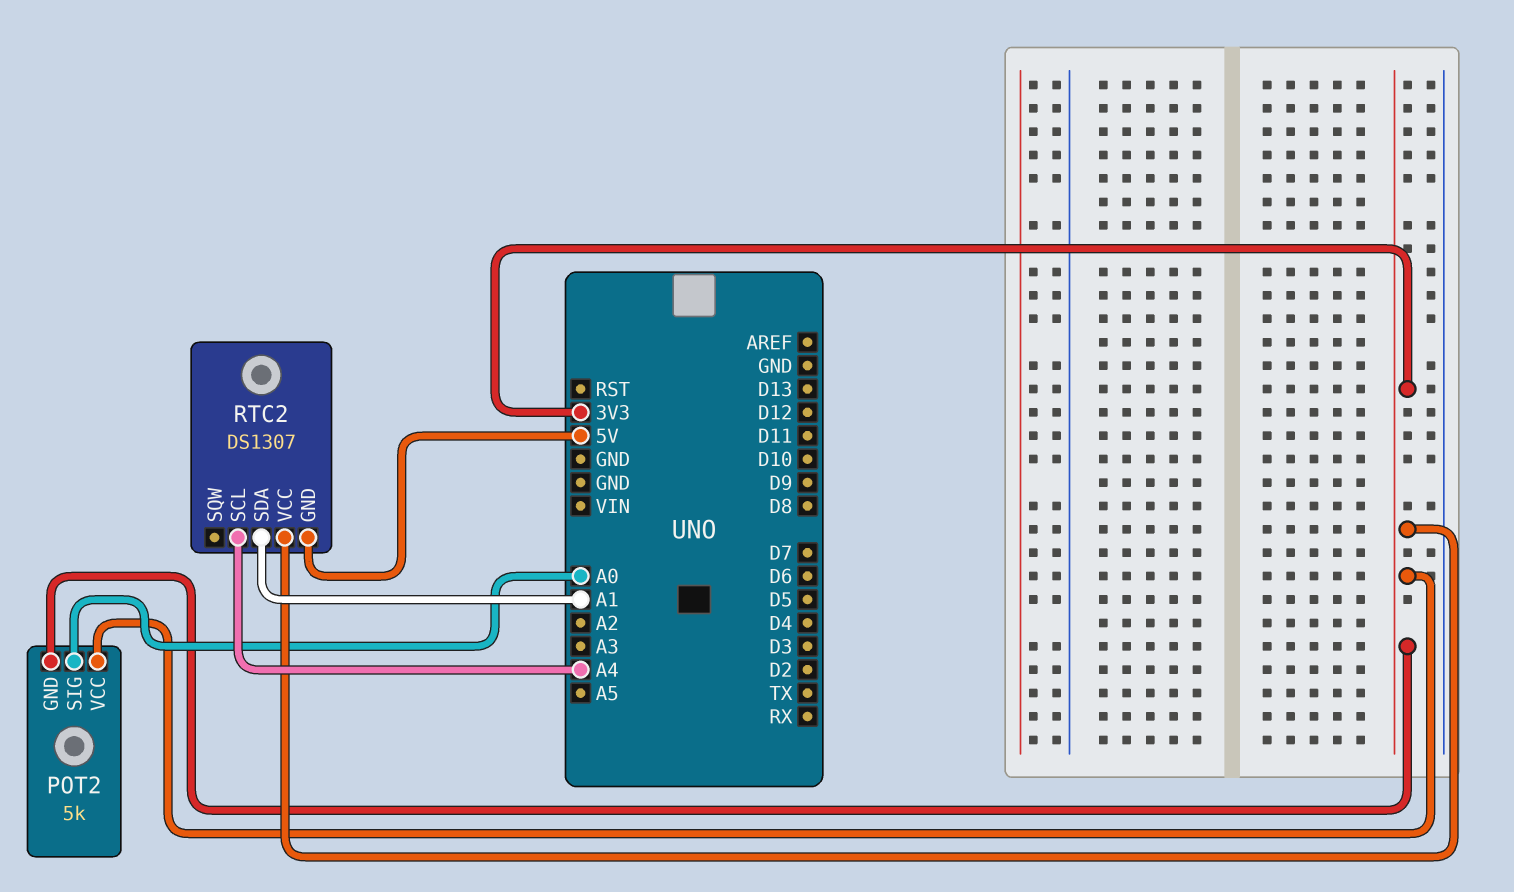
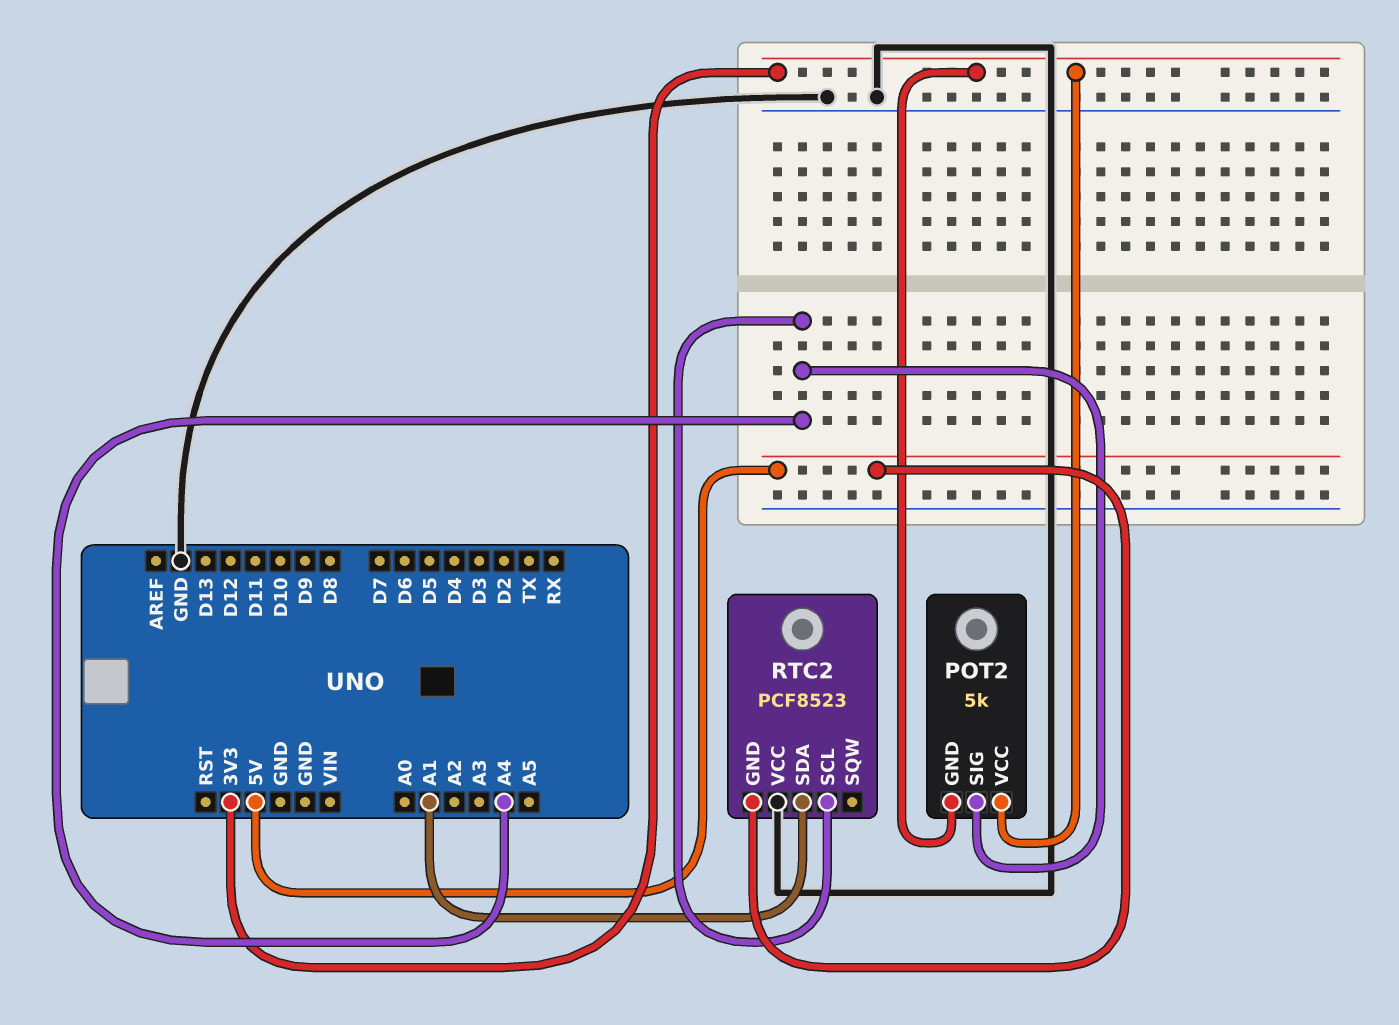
POT2 pin SIG: A0 -> A4
RTC2: DS1307 -> PCF8523
RTC2 pin VCC: 3V3 -> GND

